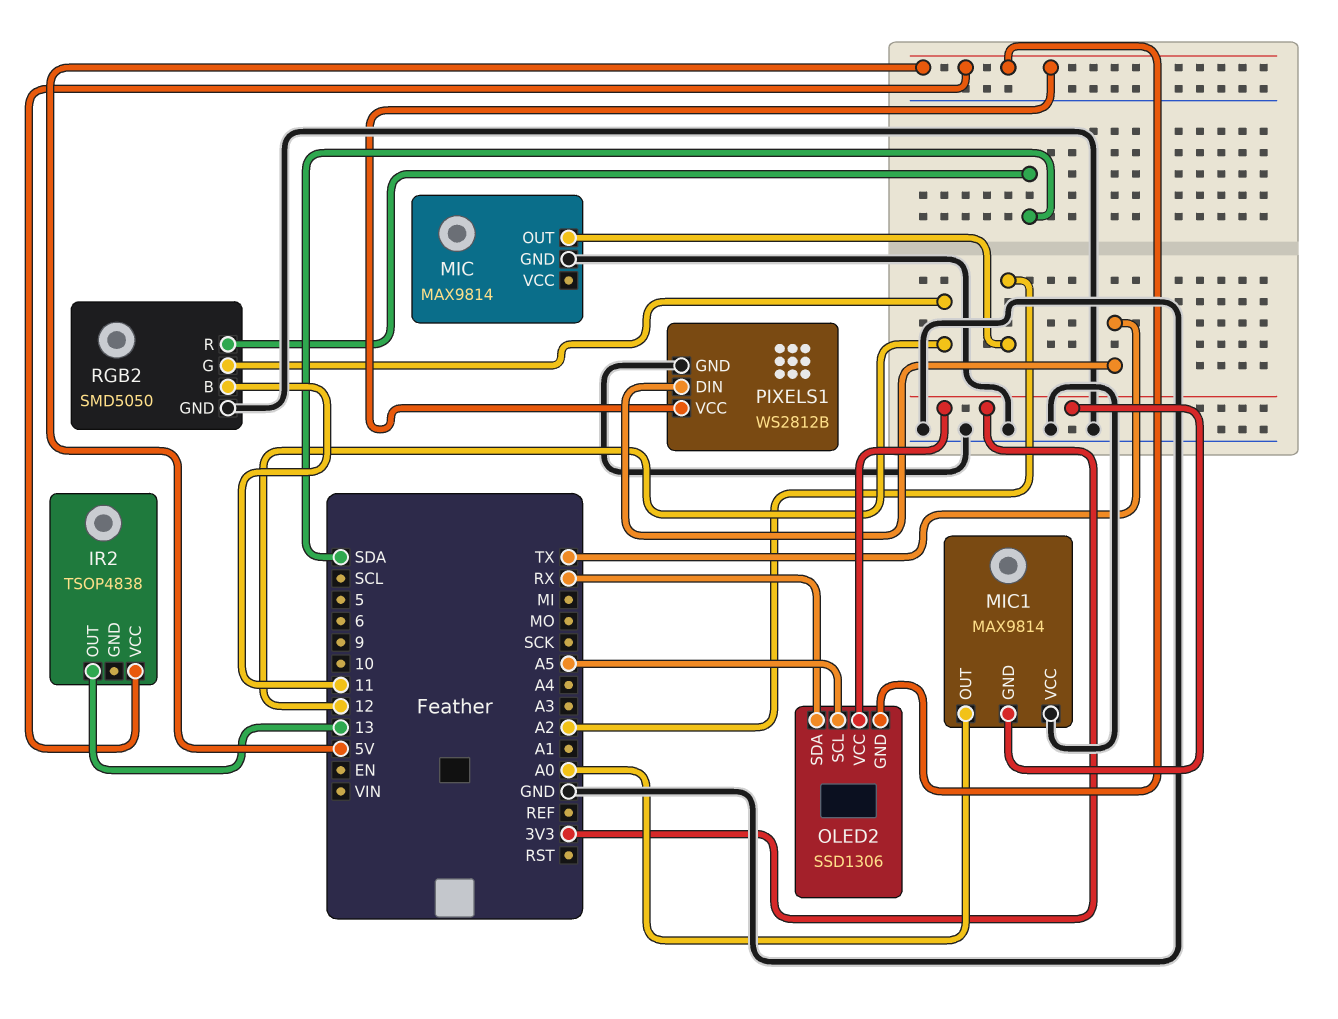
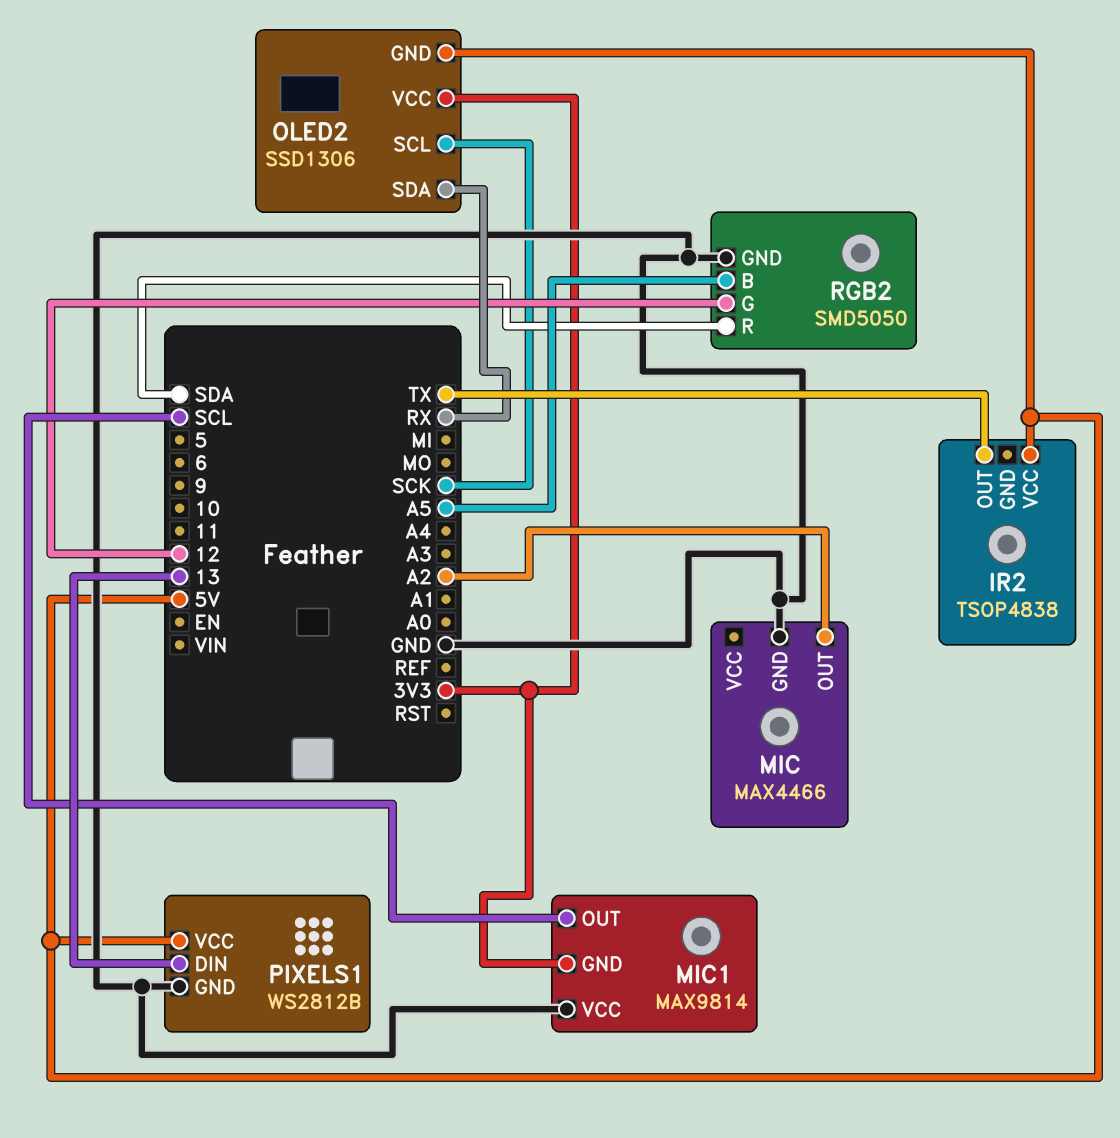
IR2 pin OUT: 13 -> TX
MIC: MAX9814 -> MAX4466
MIC1 pin OUT: A0 -> SCL
OLED2 pin SCL: A5 -> SCK
PIXELS1 pin DIN: TX -> 13
RGB2 pin B: 11 -> A5

